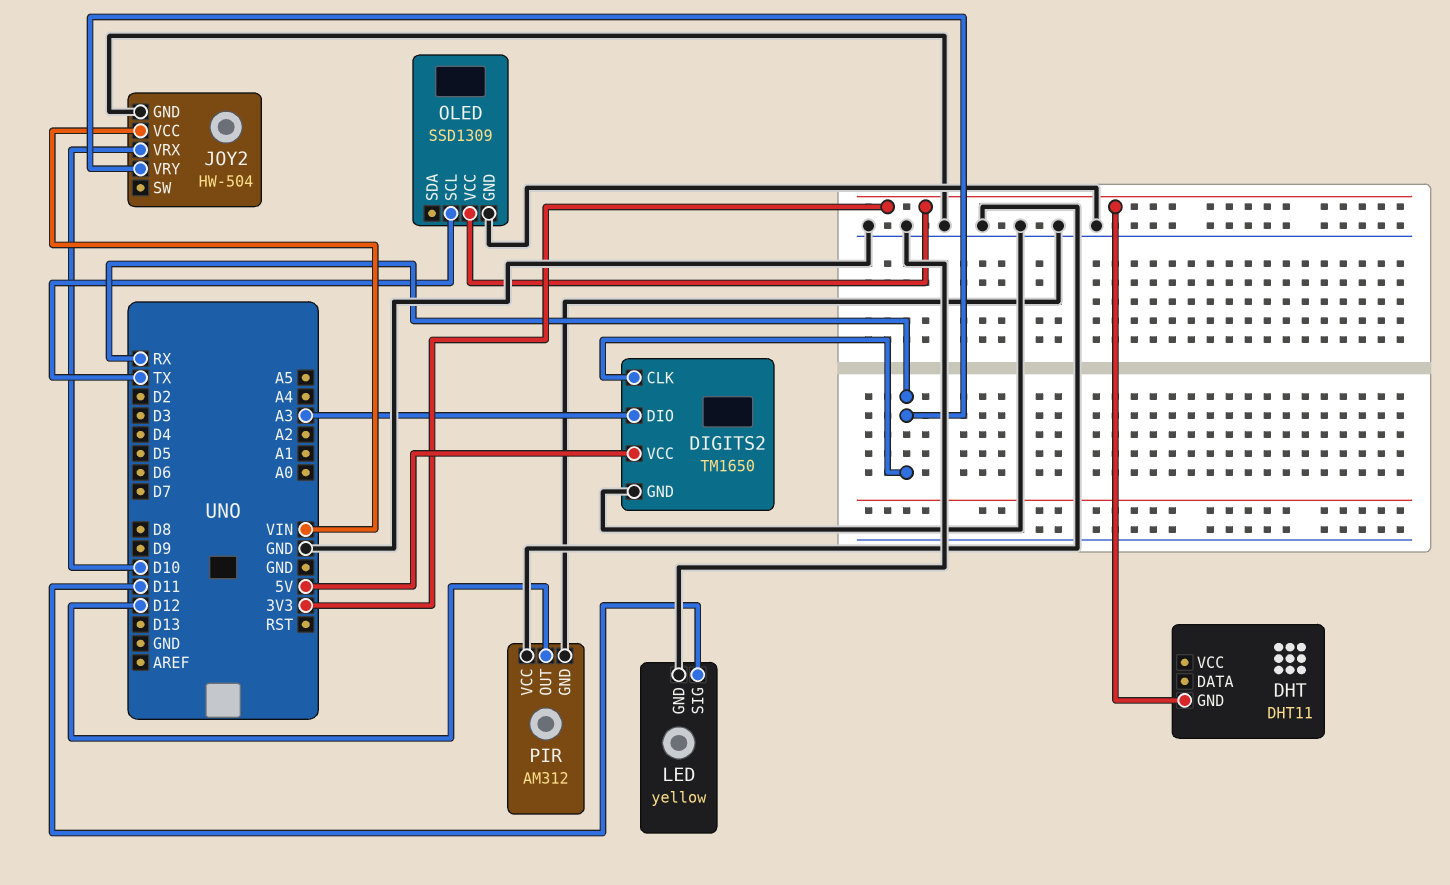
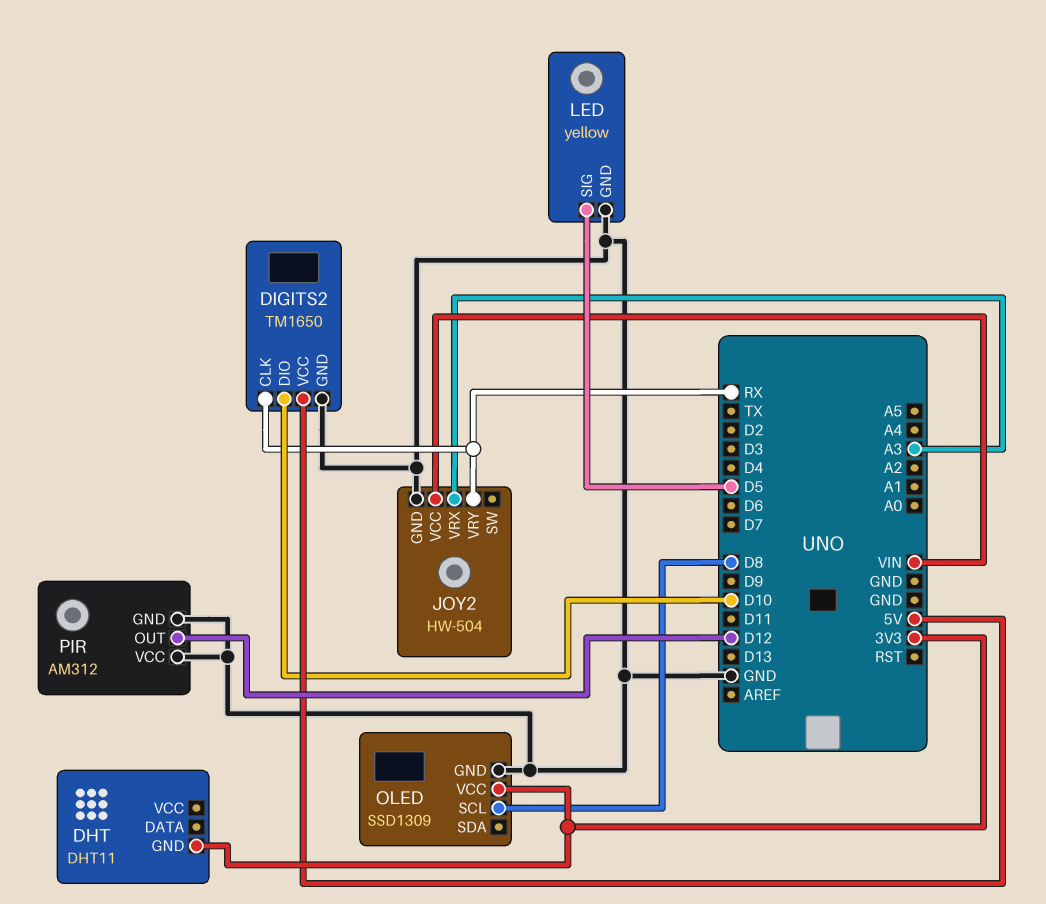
DIGITS2 pin DIO: A3 -> D10
JOY2 pin VRX: D10 -> A3
LED pin SIG: D11 -> D5
OLED pin SCL: TX -> D8

